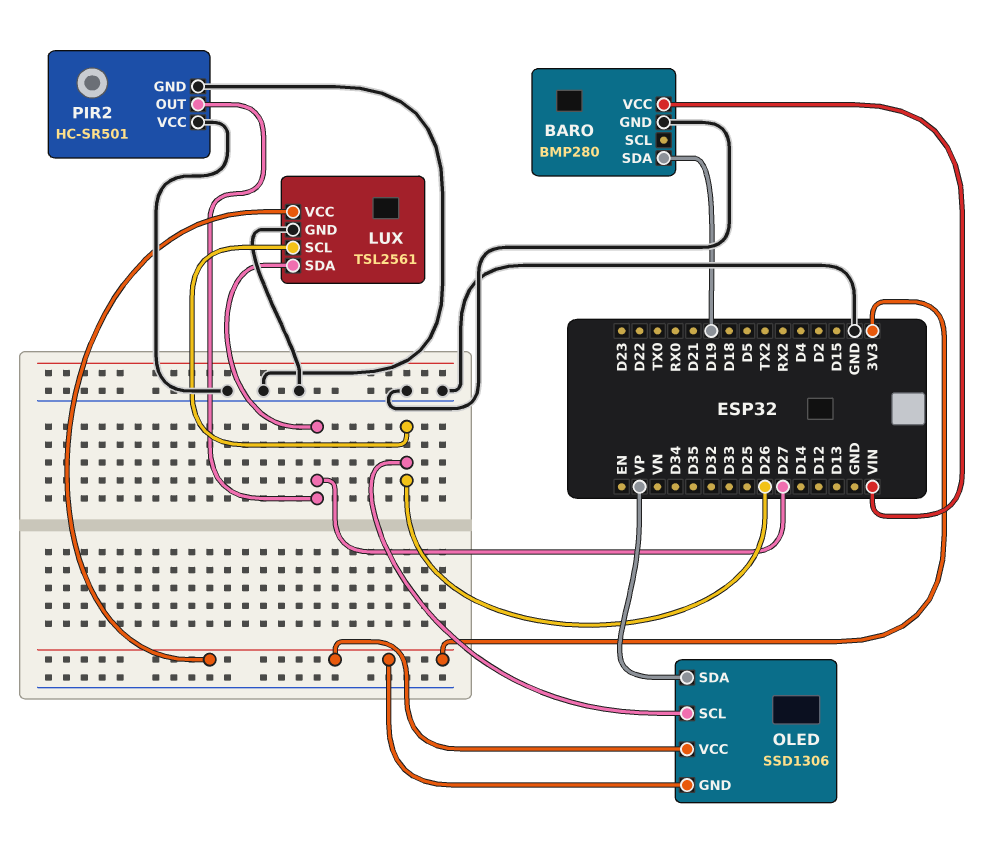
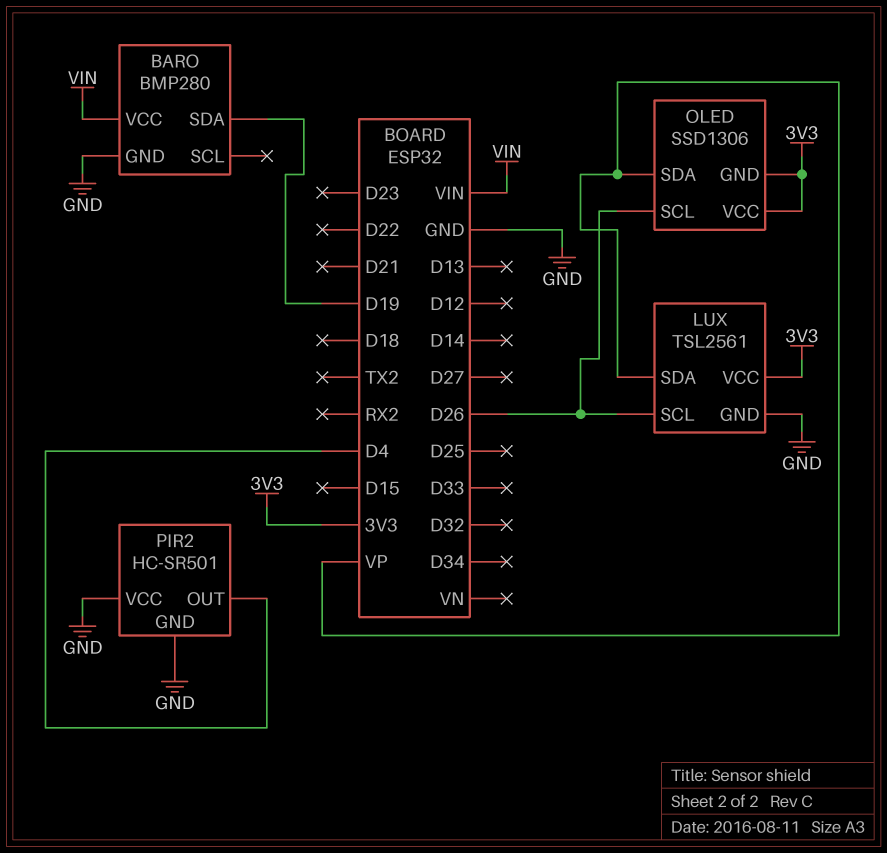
LUX pin SDA: D27 -> VP
PIR2 pin OUT: D27 -> D4

